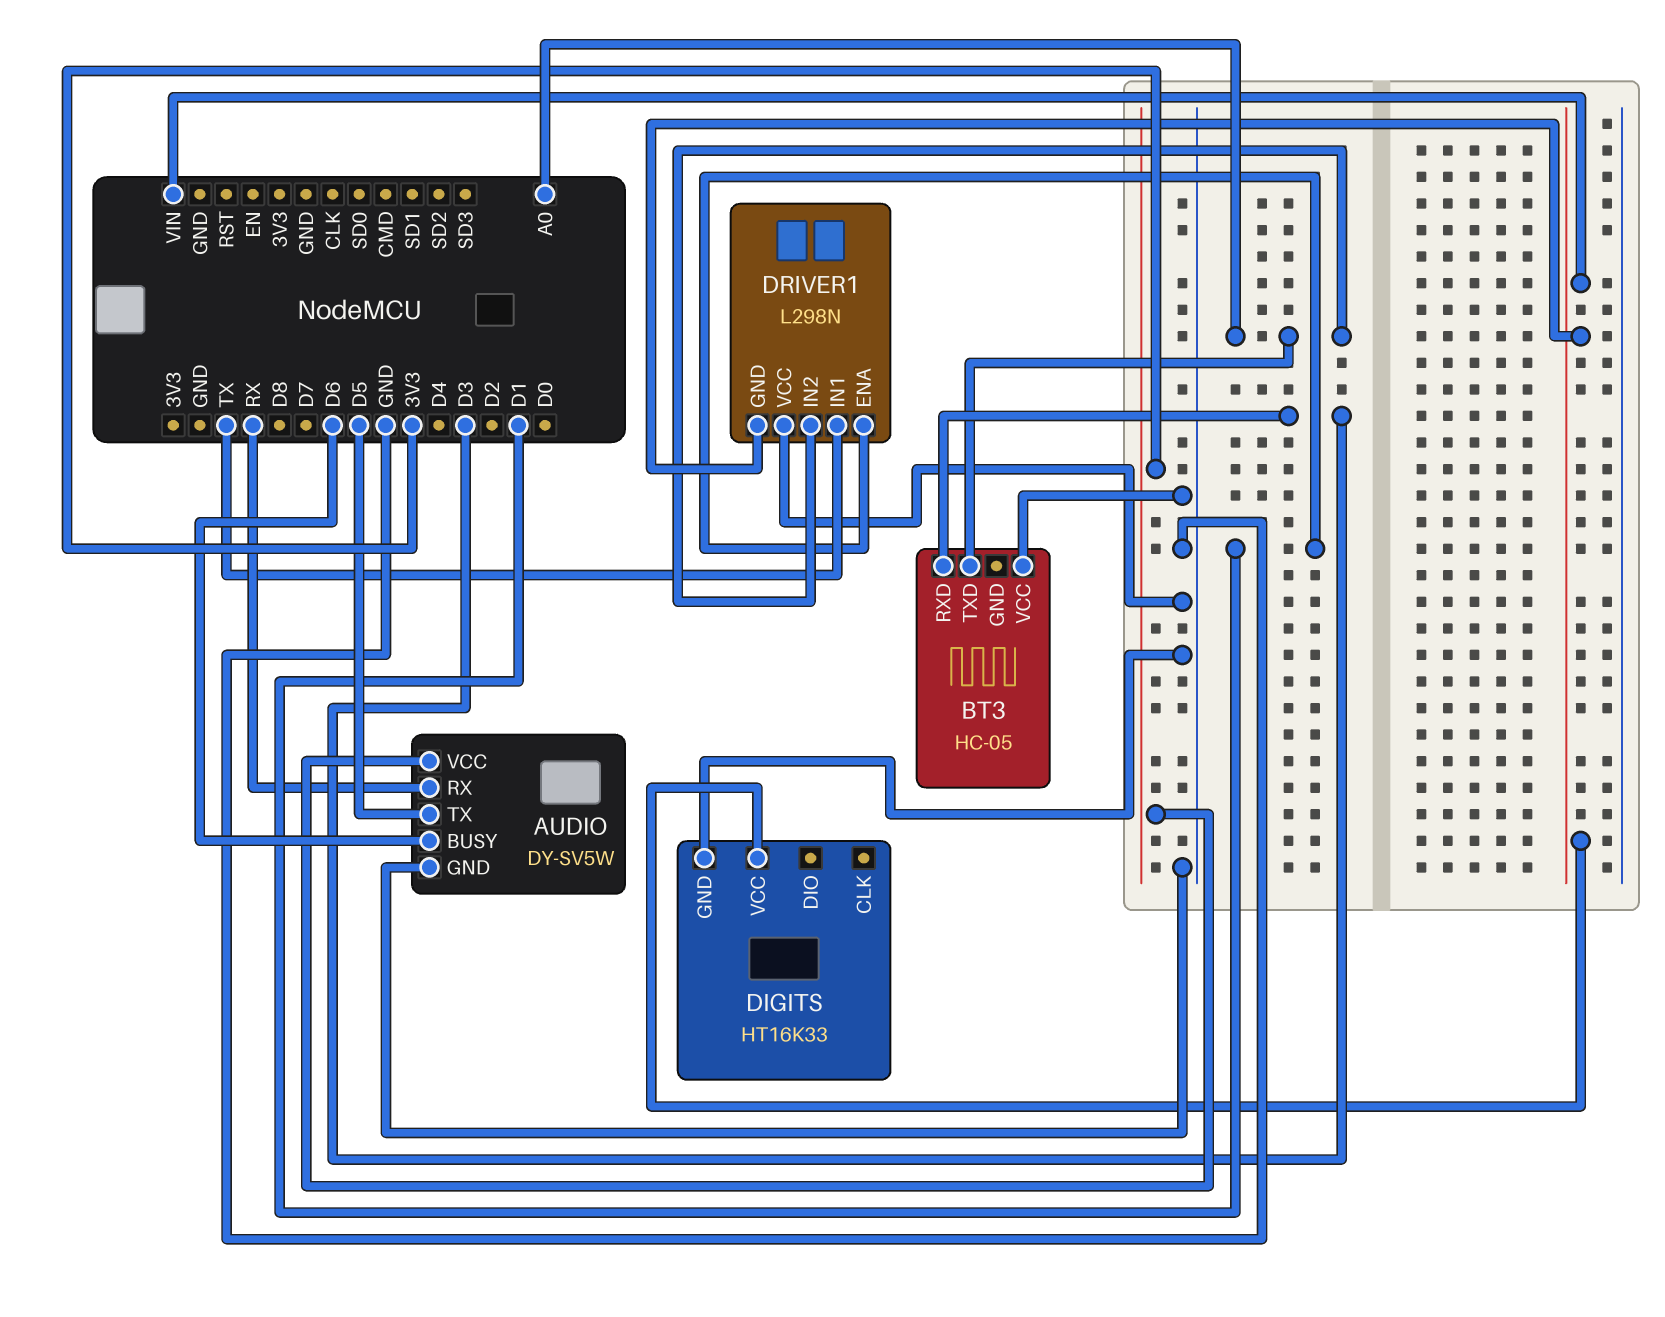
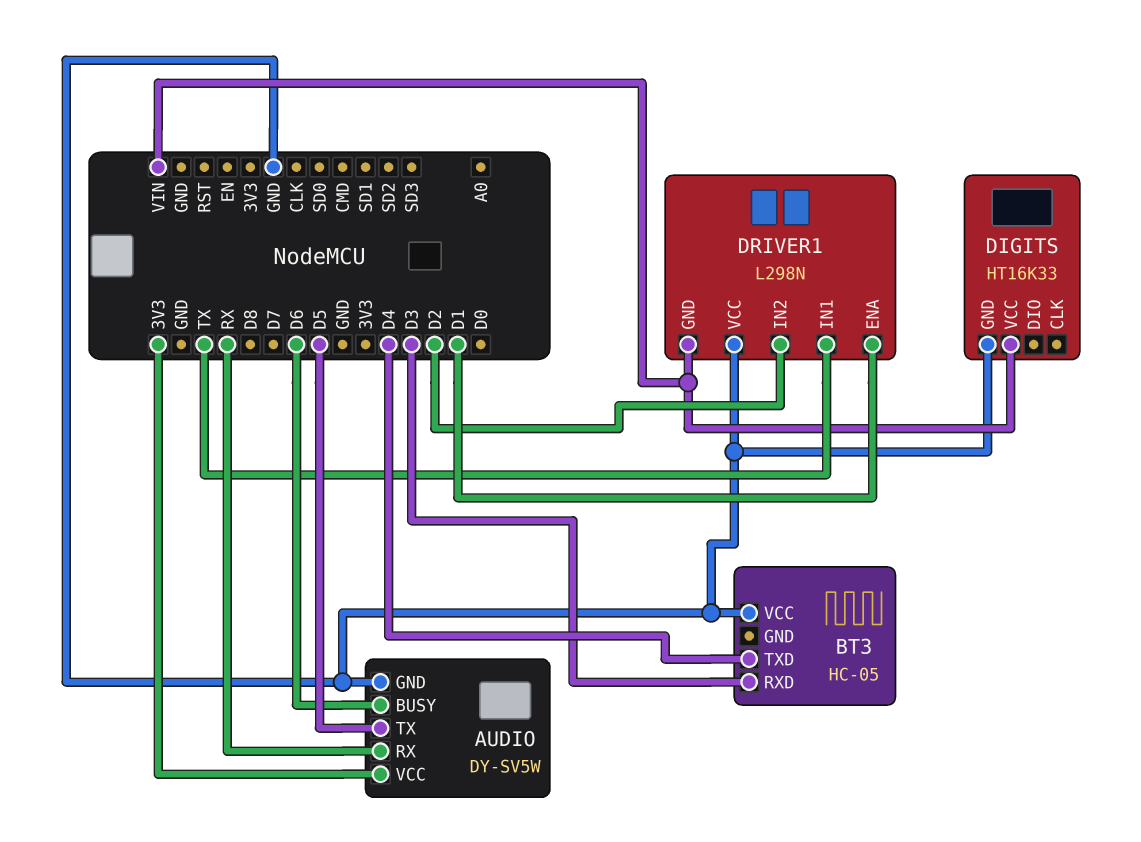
BT3 pin TXD: A0 -> D4
DRIVER1 pin IN2: A0 -> D2

